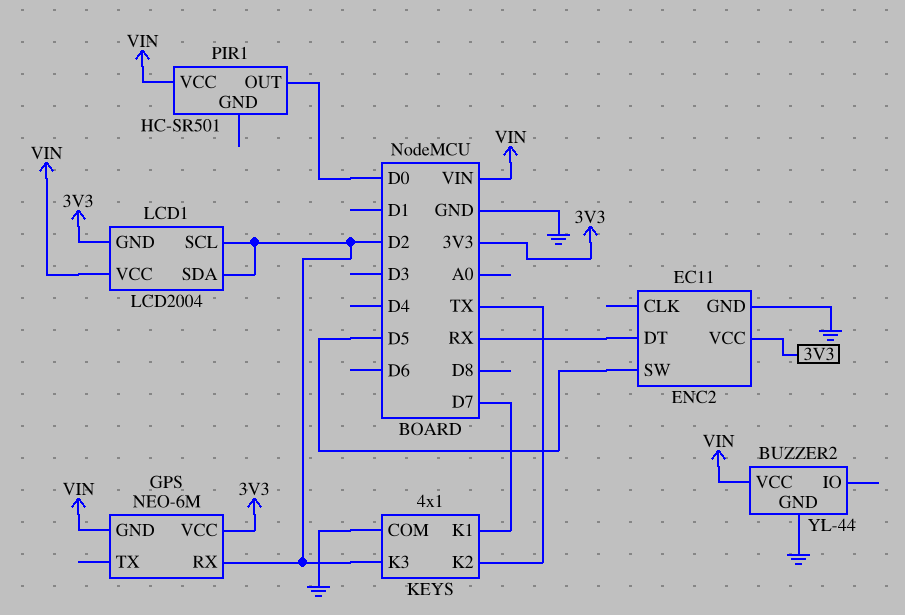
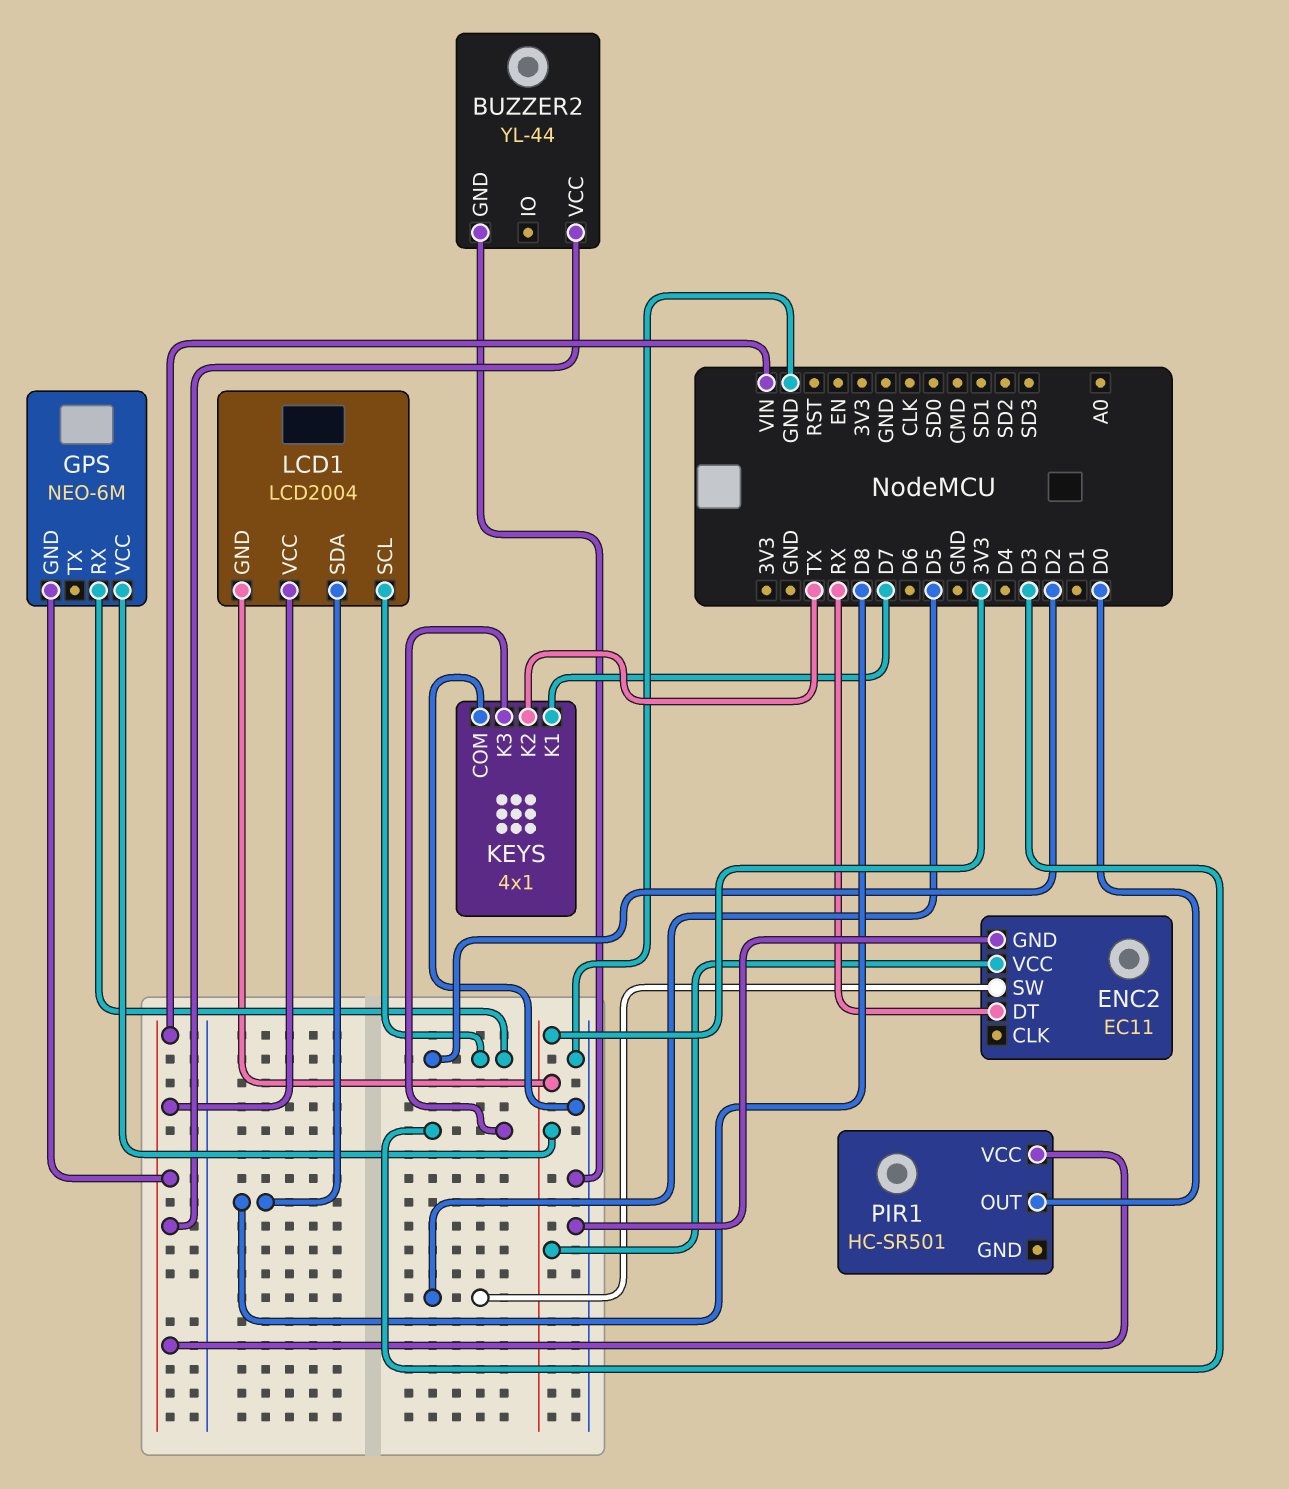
KEYS pin K3: D2 -> D3
LCD1 pin SDA: D2 -> D8

